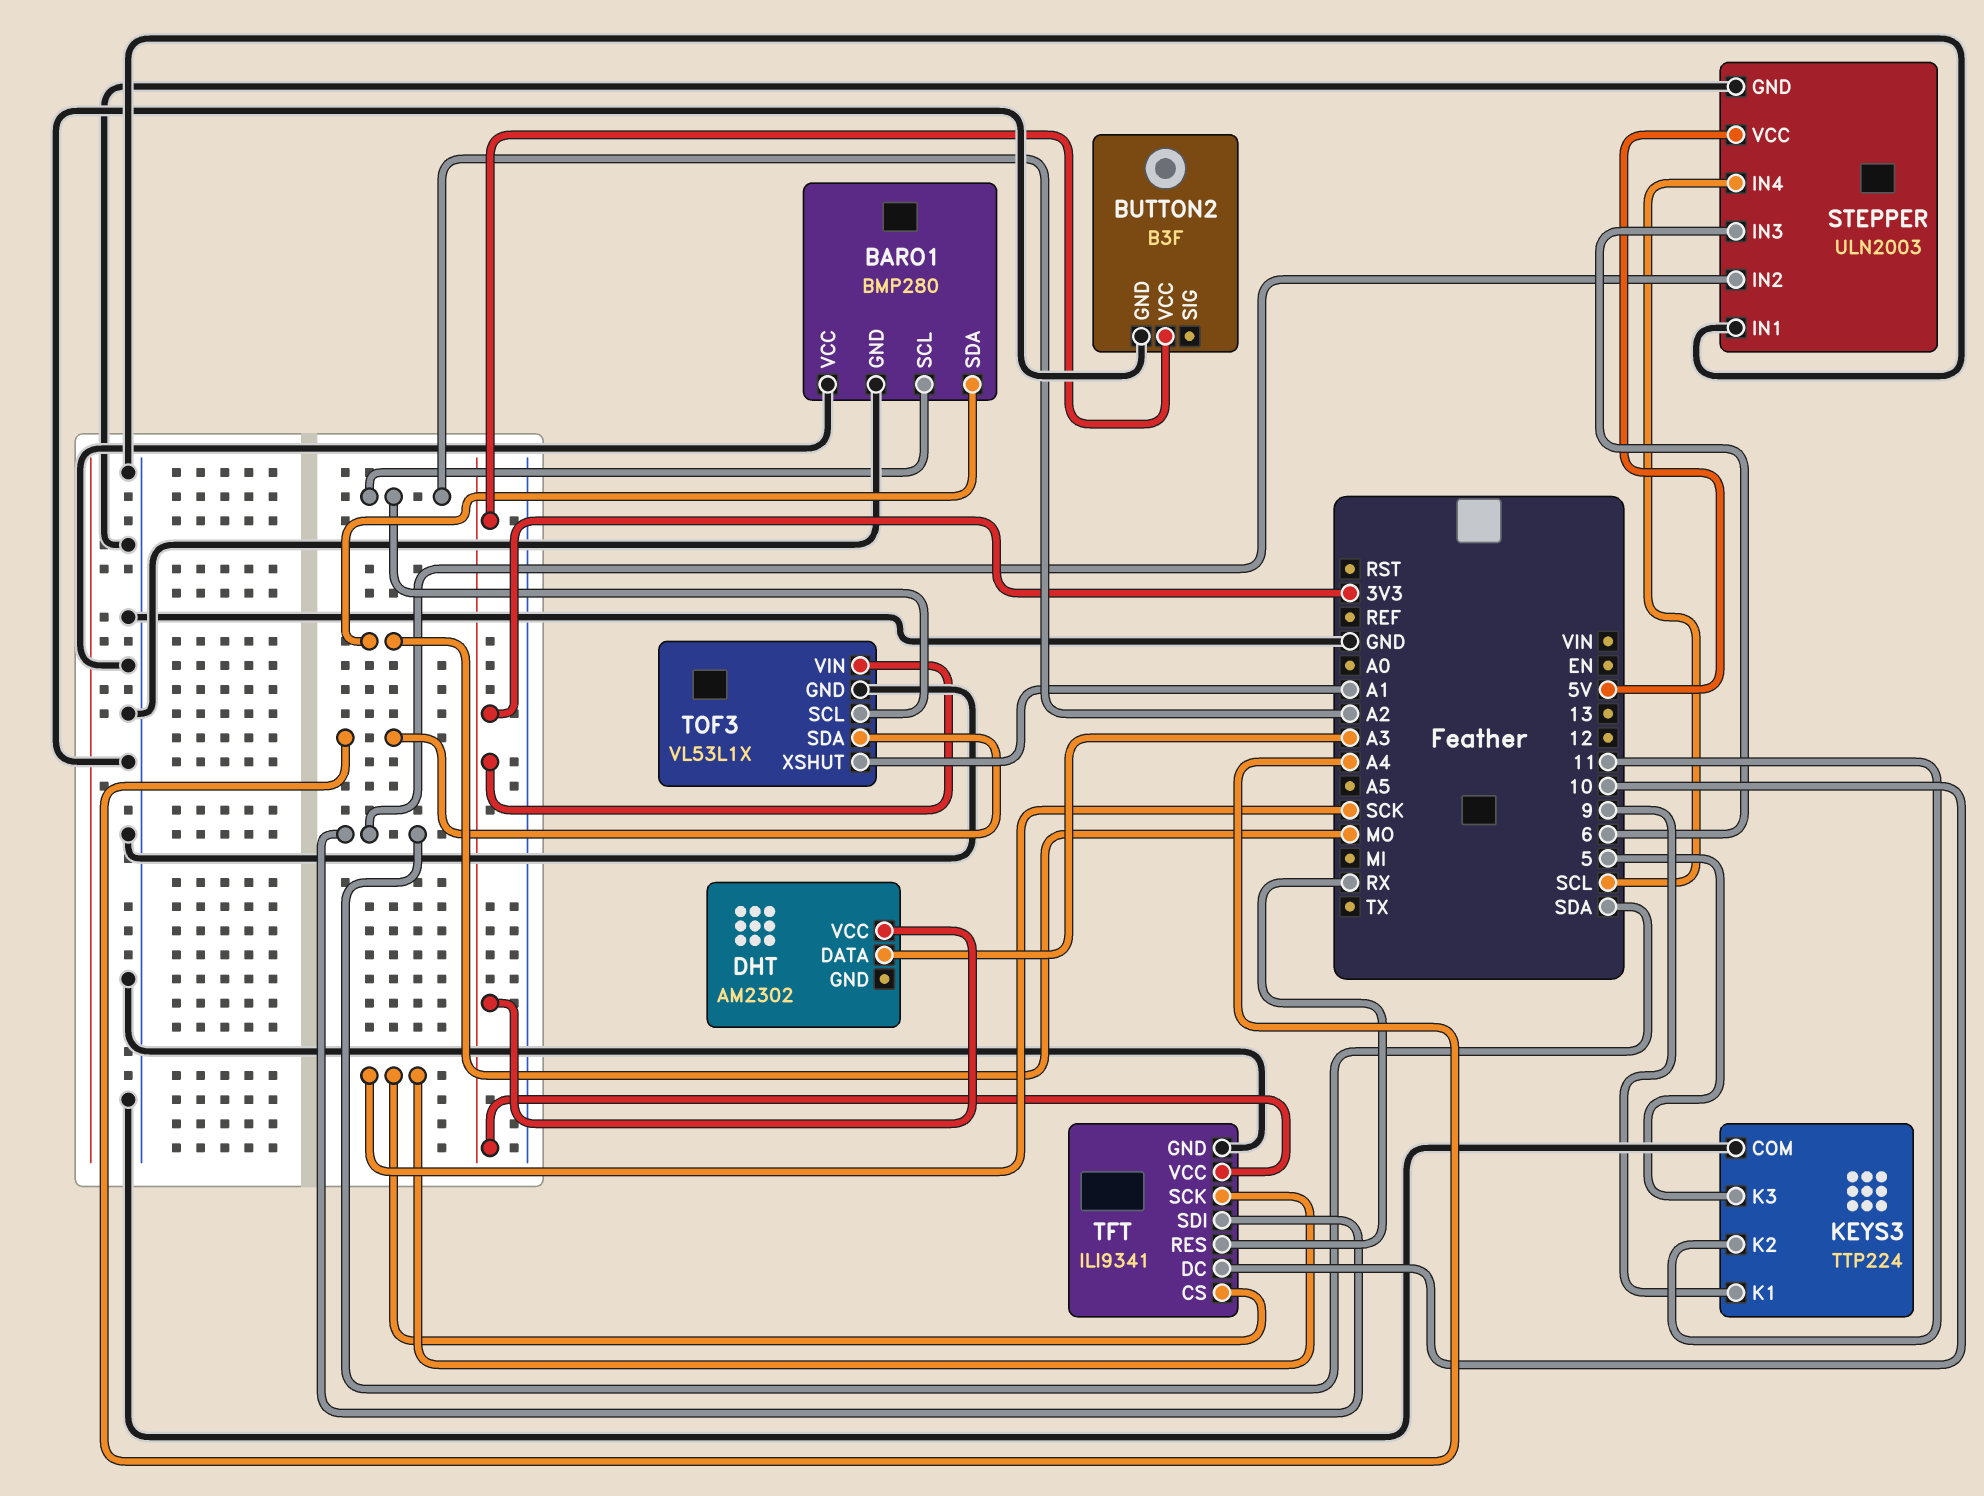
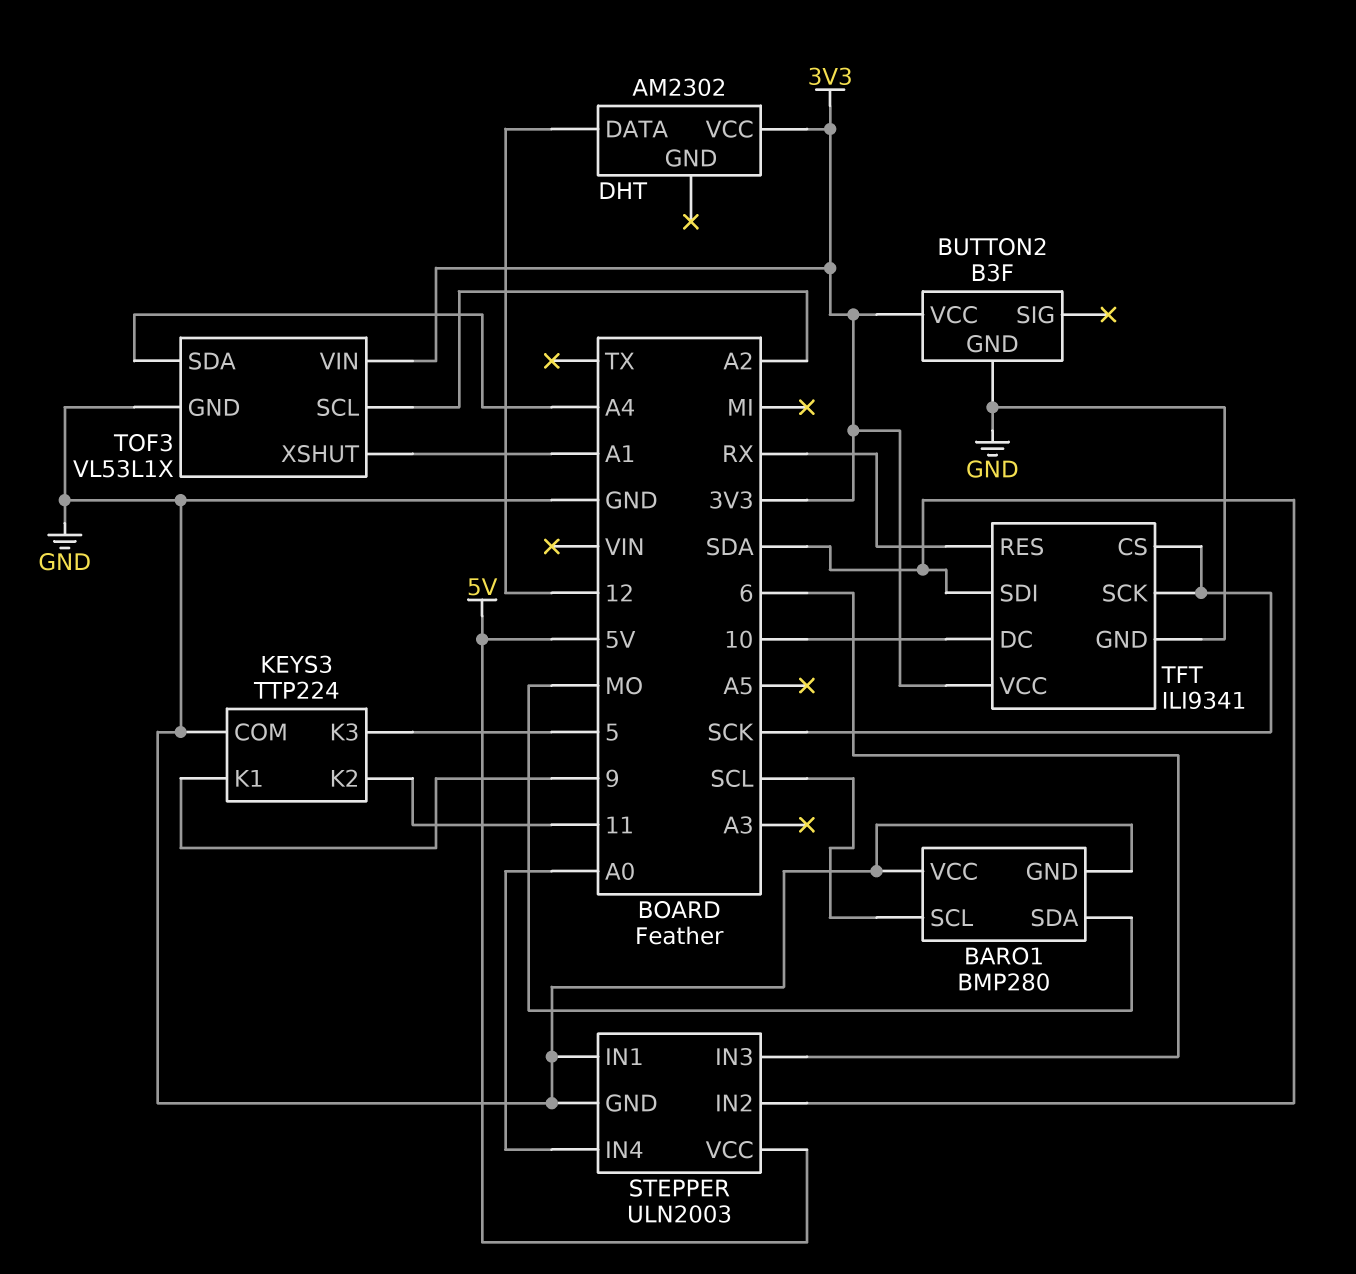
BARO1 pin SCL: A2 -> SCL
DHT pin DATA: A3 -> 12
STEPPER pin IN4: SCL -> A0

